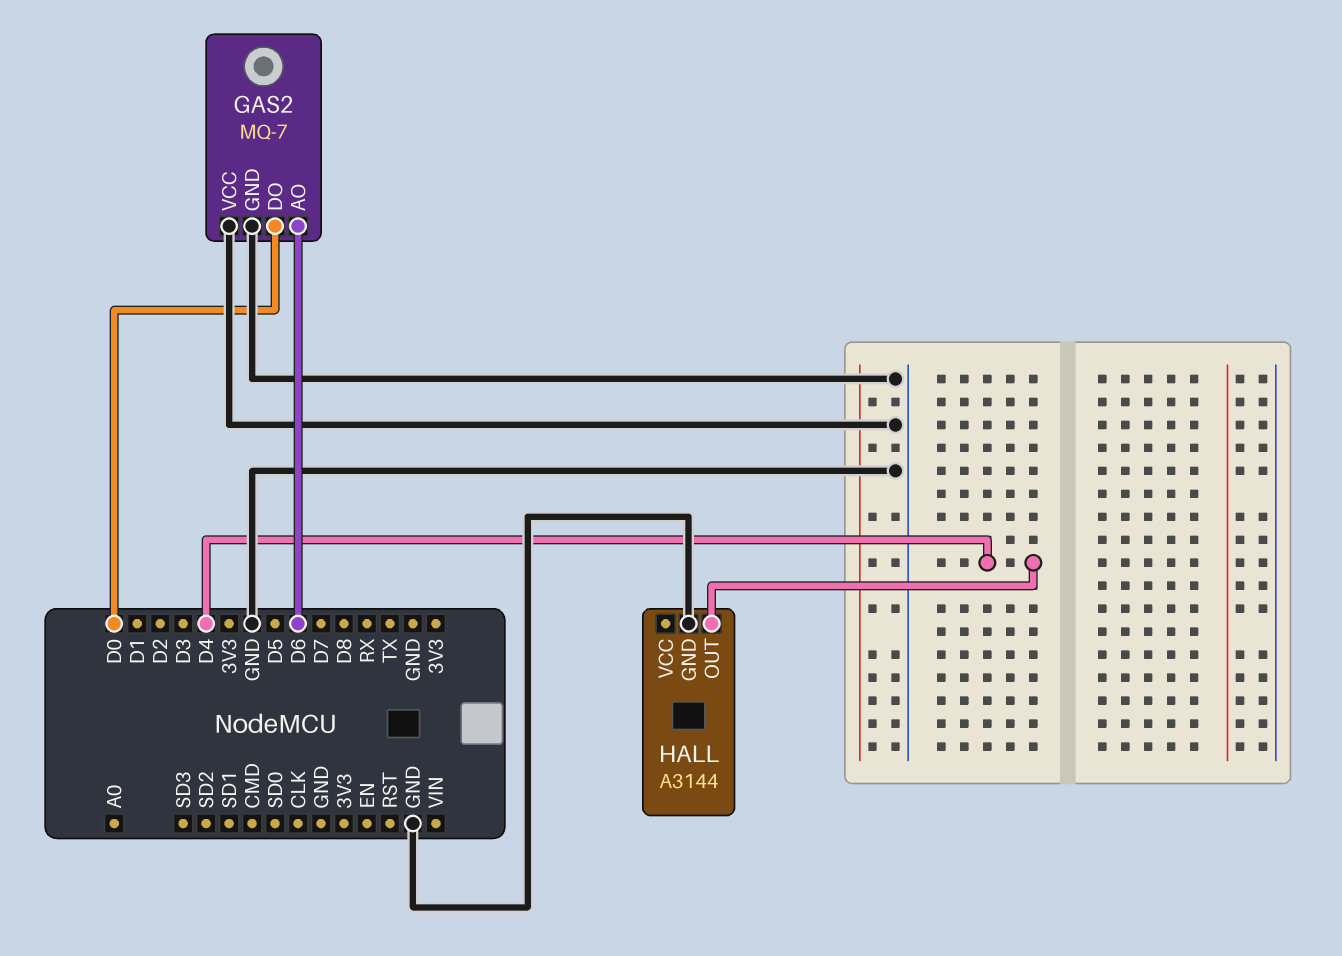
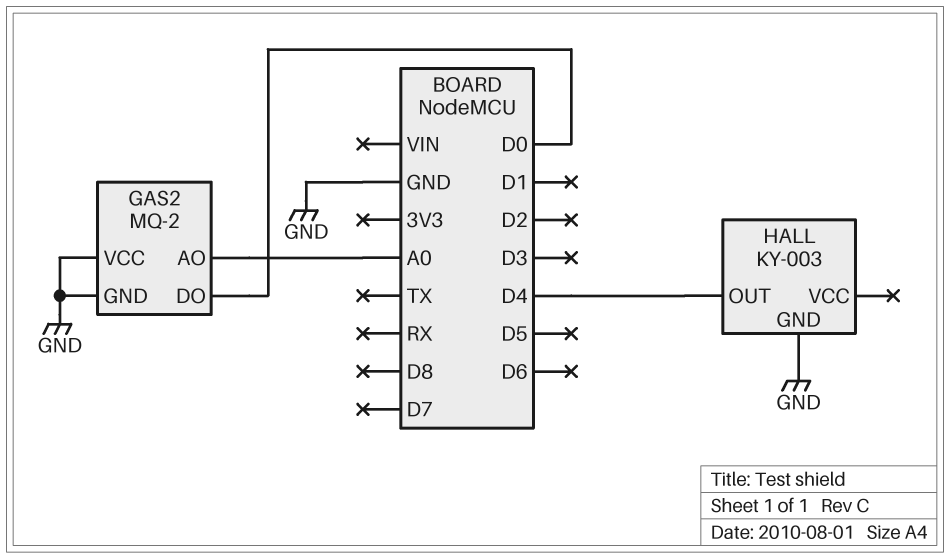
GAS2: MQ-7 -> MQ-2
GAS2 pin AO: D6 -> A0
HALL: A3144 -> KY-003

